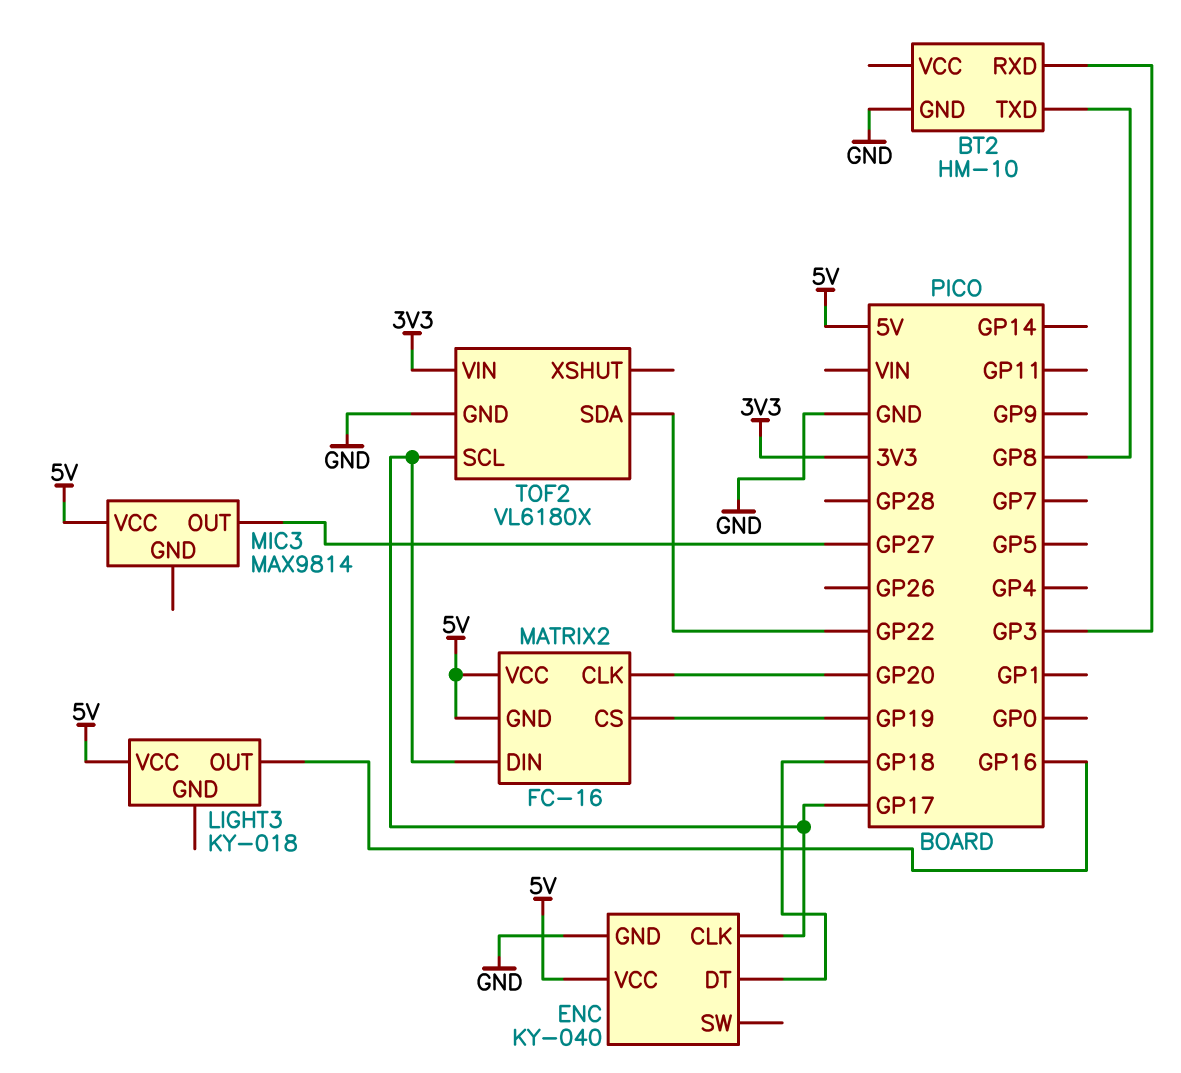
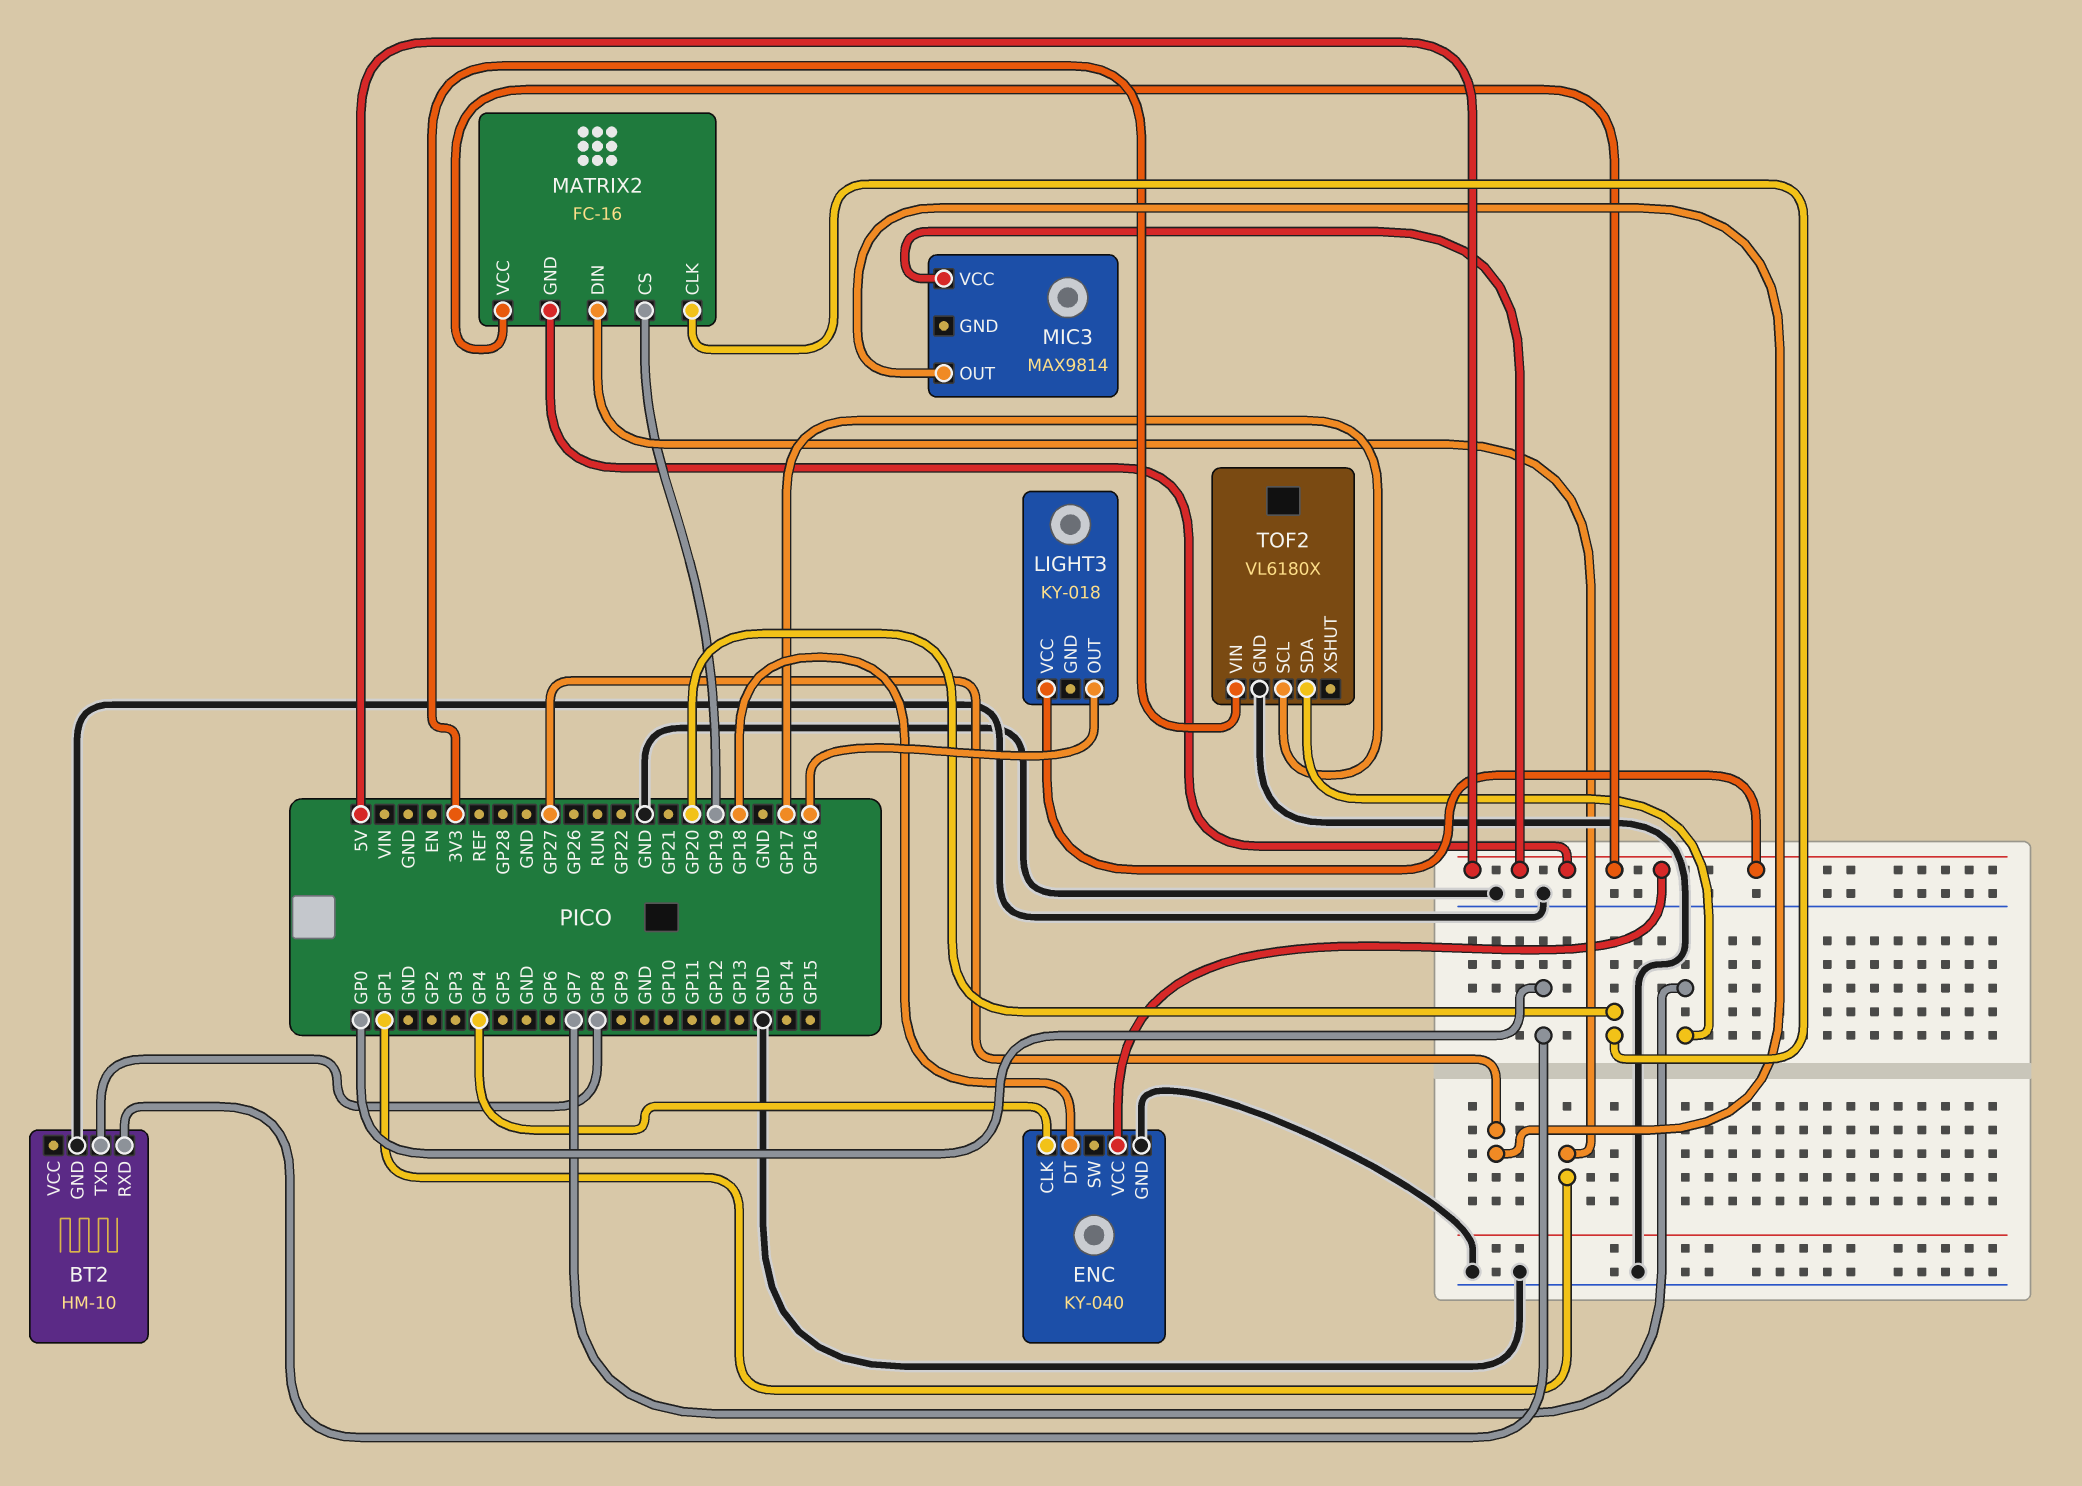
BT2 pin RXD: GP3 -> GP0
ENC pin CLK: GP17 -> GP4
MATRIX2 pin DIN: GP17 -> GP1
TOF2 pin SDA: GP22 -> GP7

